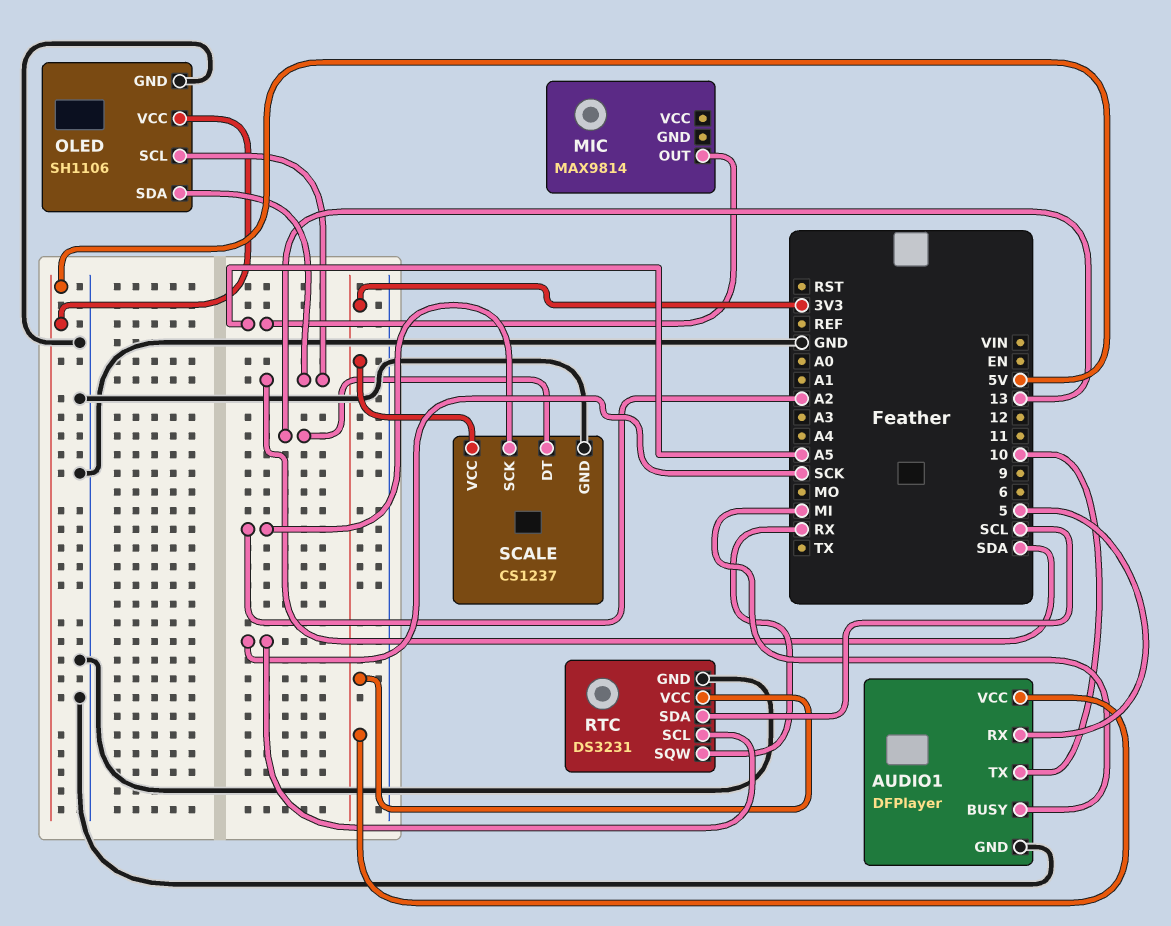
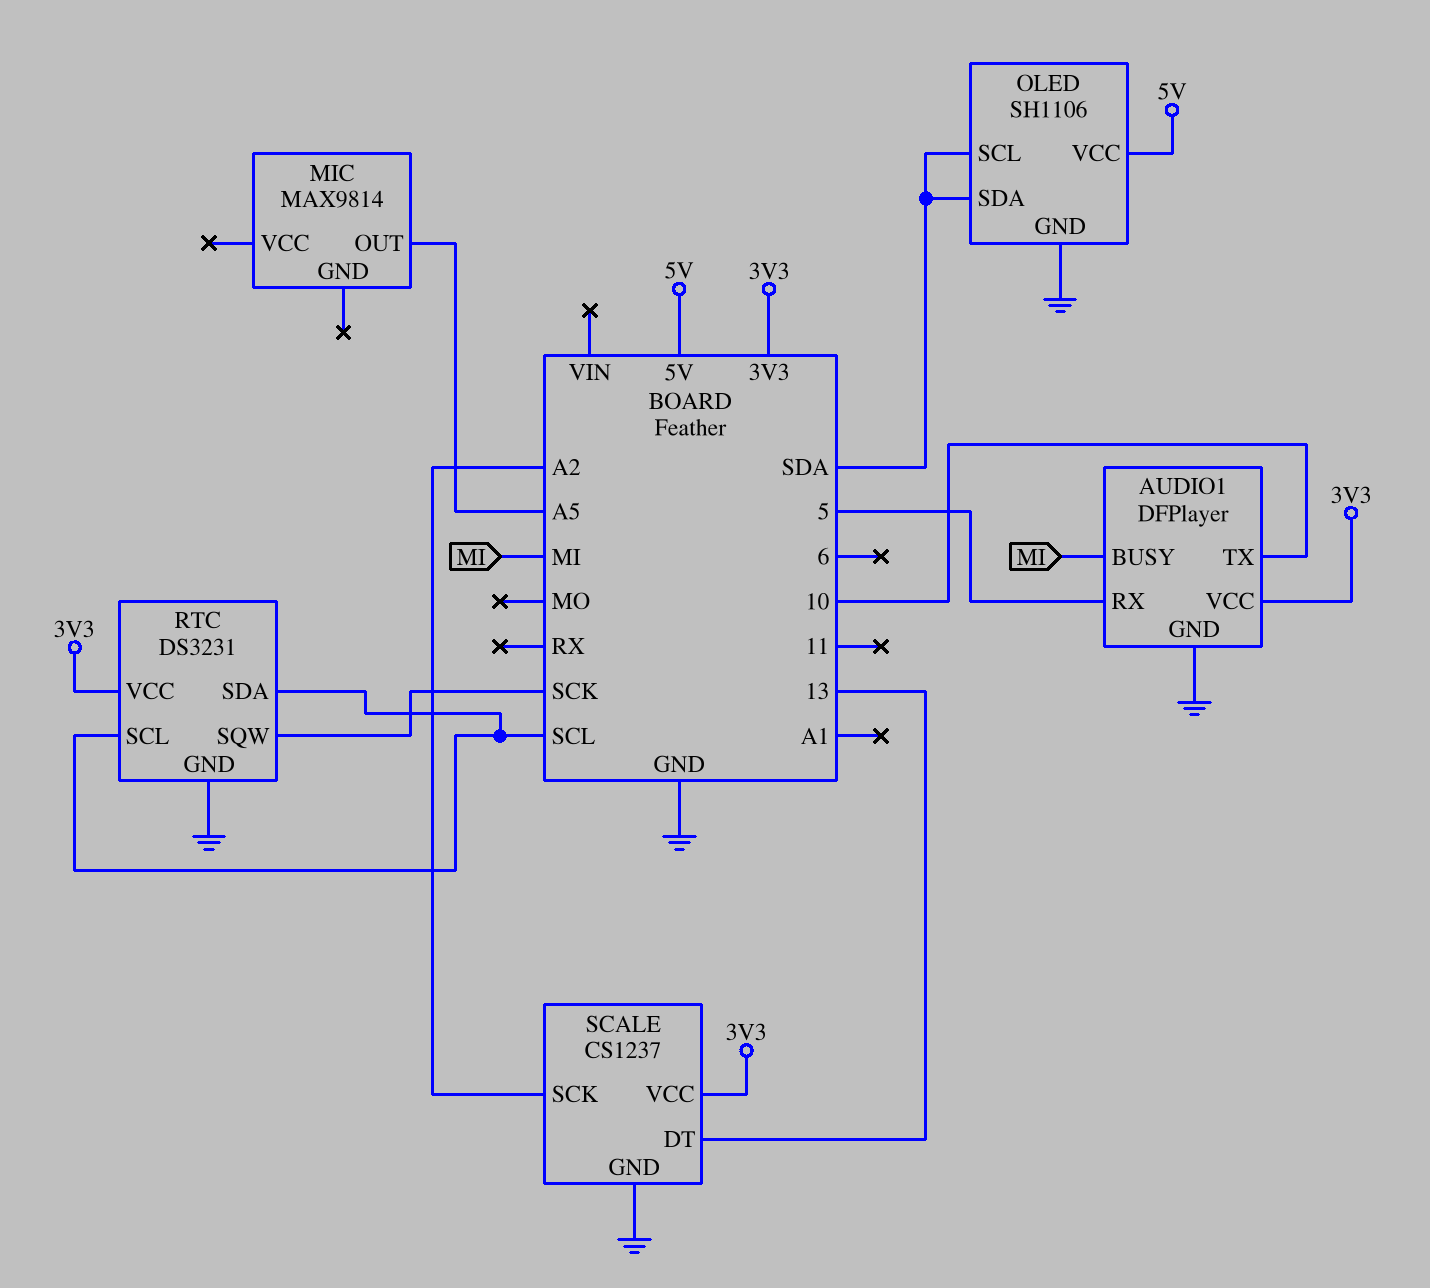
RTC pin SCL: SCK -> SCL
RTC pin SQW: RX -> SCK

